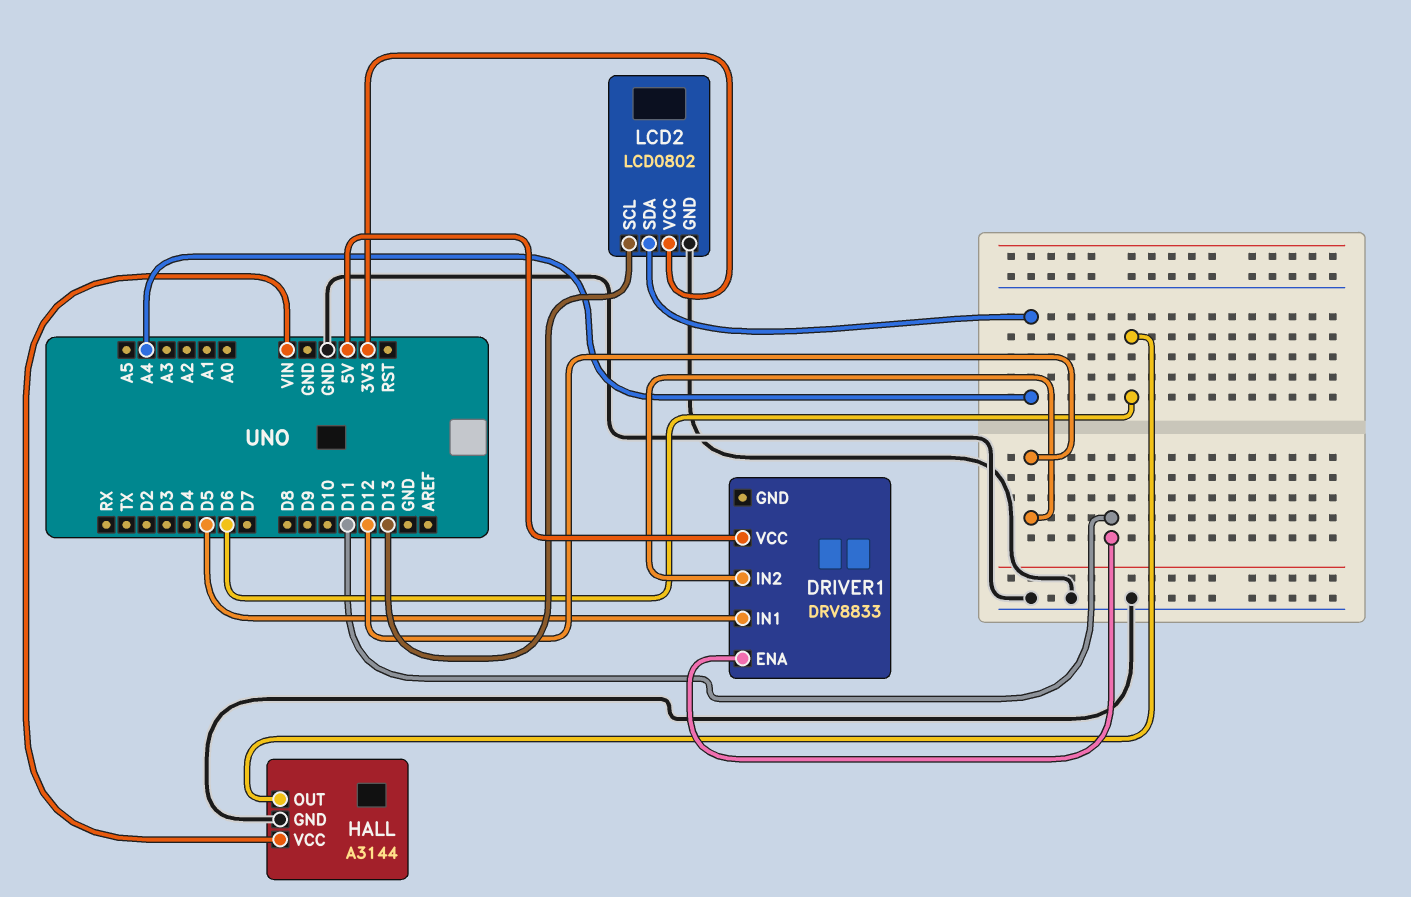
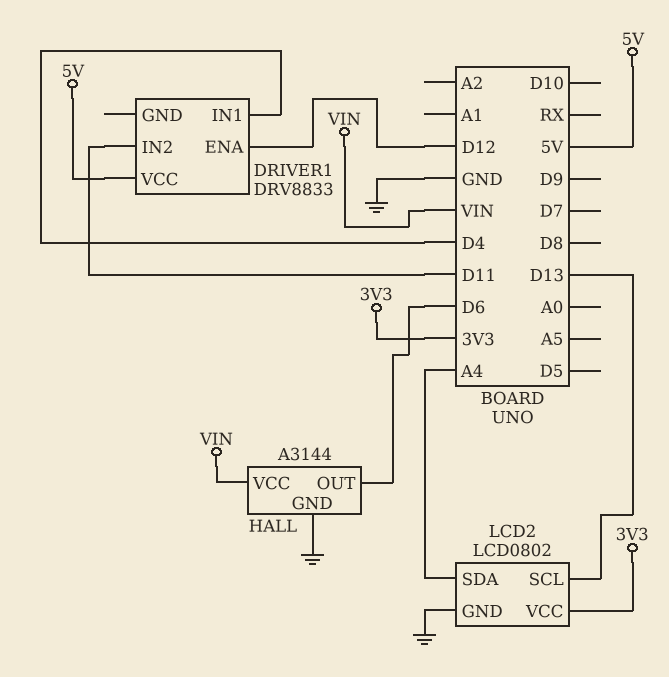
DRIVER1 pin ENA: D11 -> D12
DRIVER1 pin IN1: D5 -> D4
DRIVER1 pin IN2: D12 -> D11

